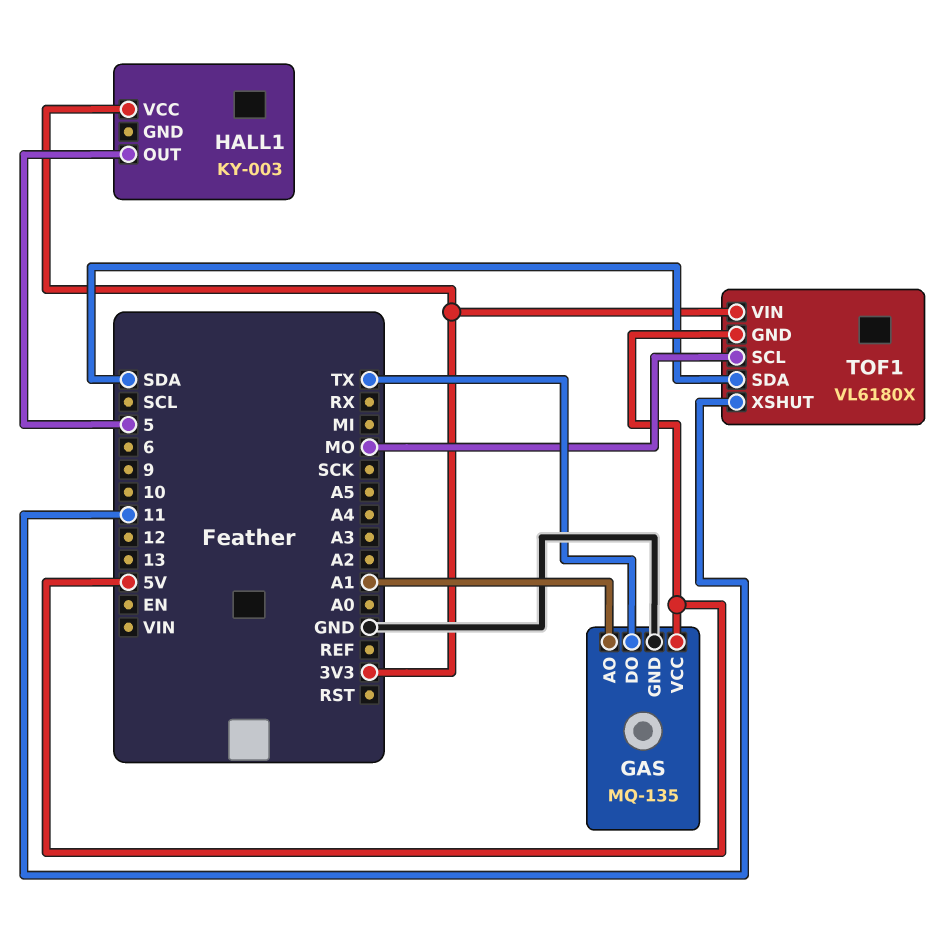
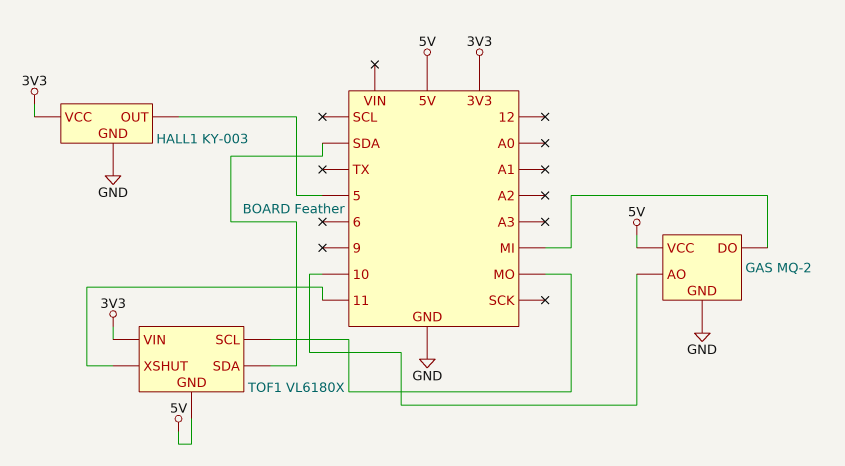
GAS: MQ-135 -> MQ-2
GAS pin AO: A1 -> 10
GAS pin DO: TX -> MI
HALL1 pin GND: none -> GND

